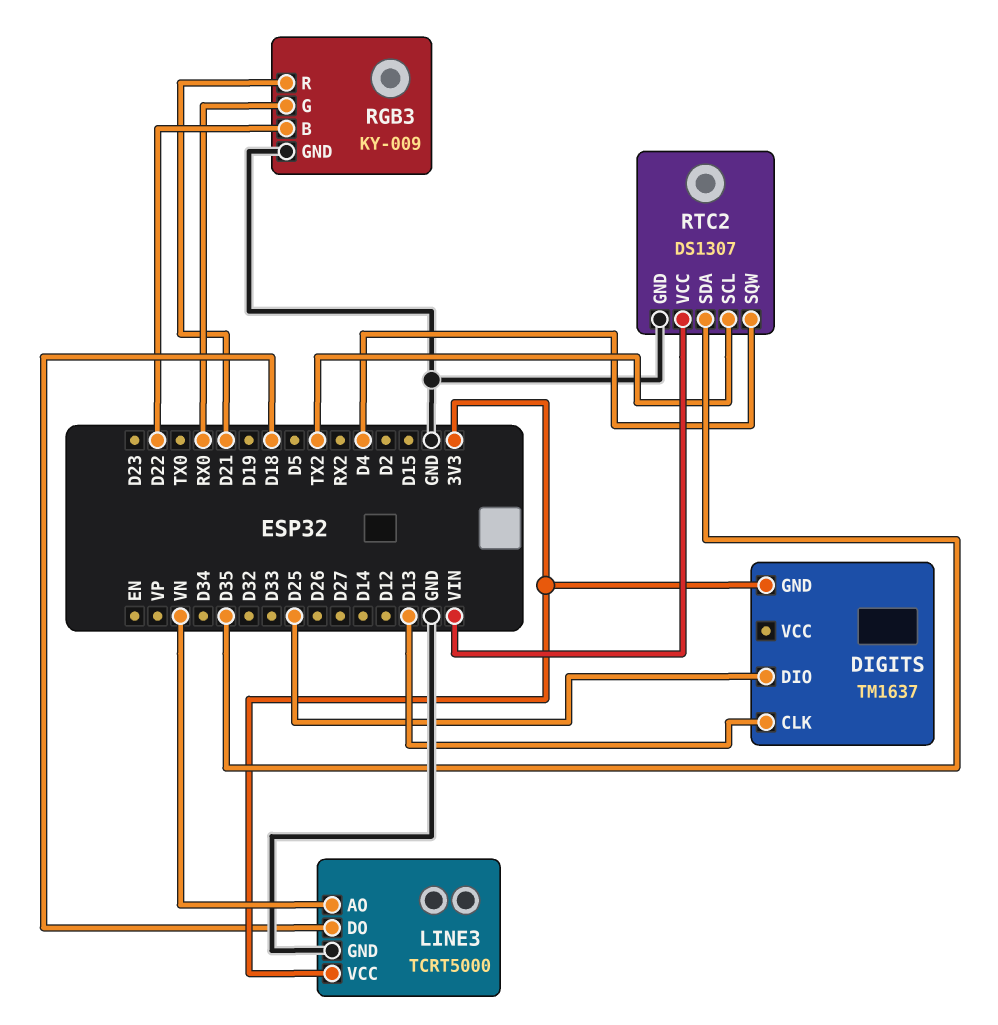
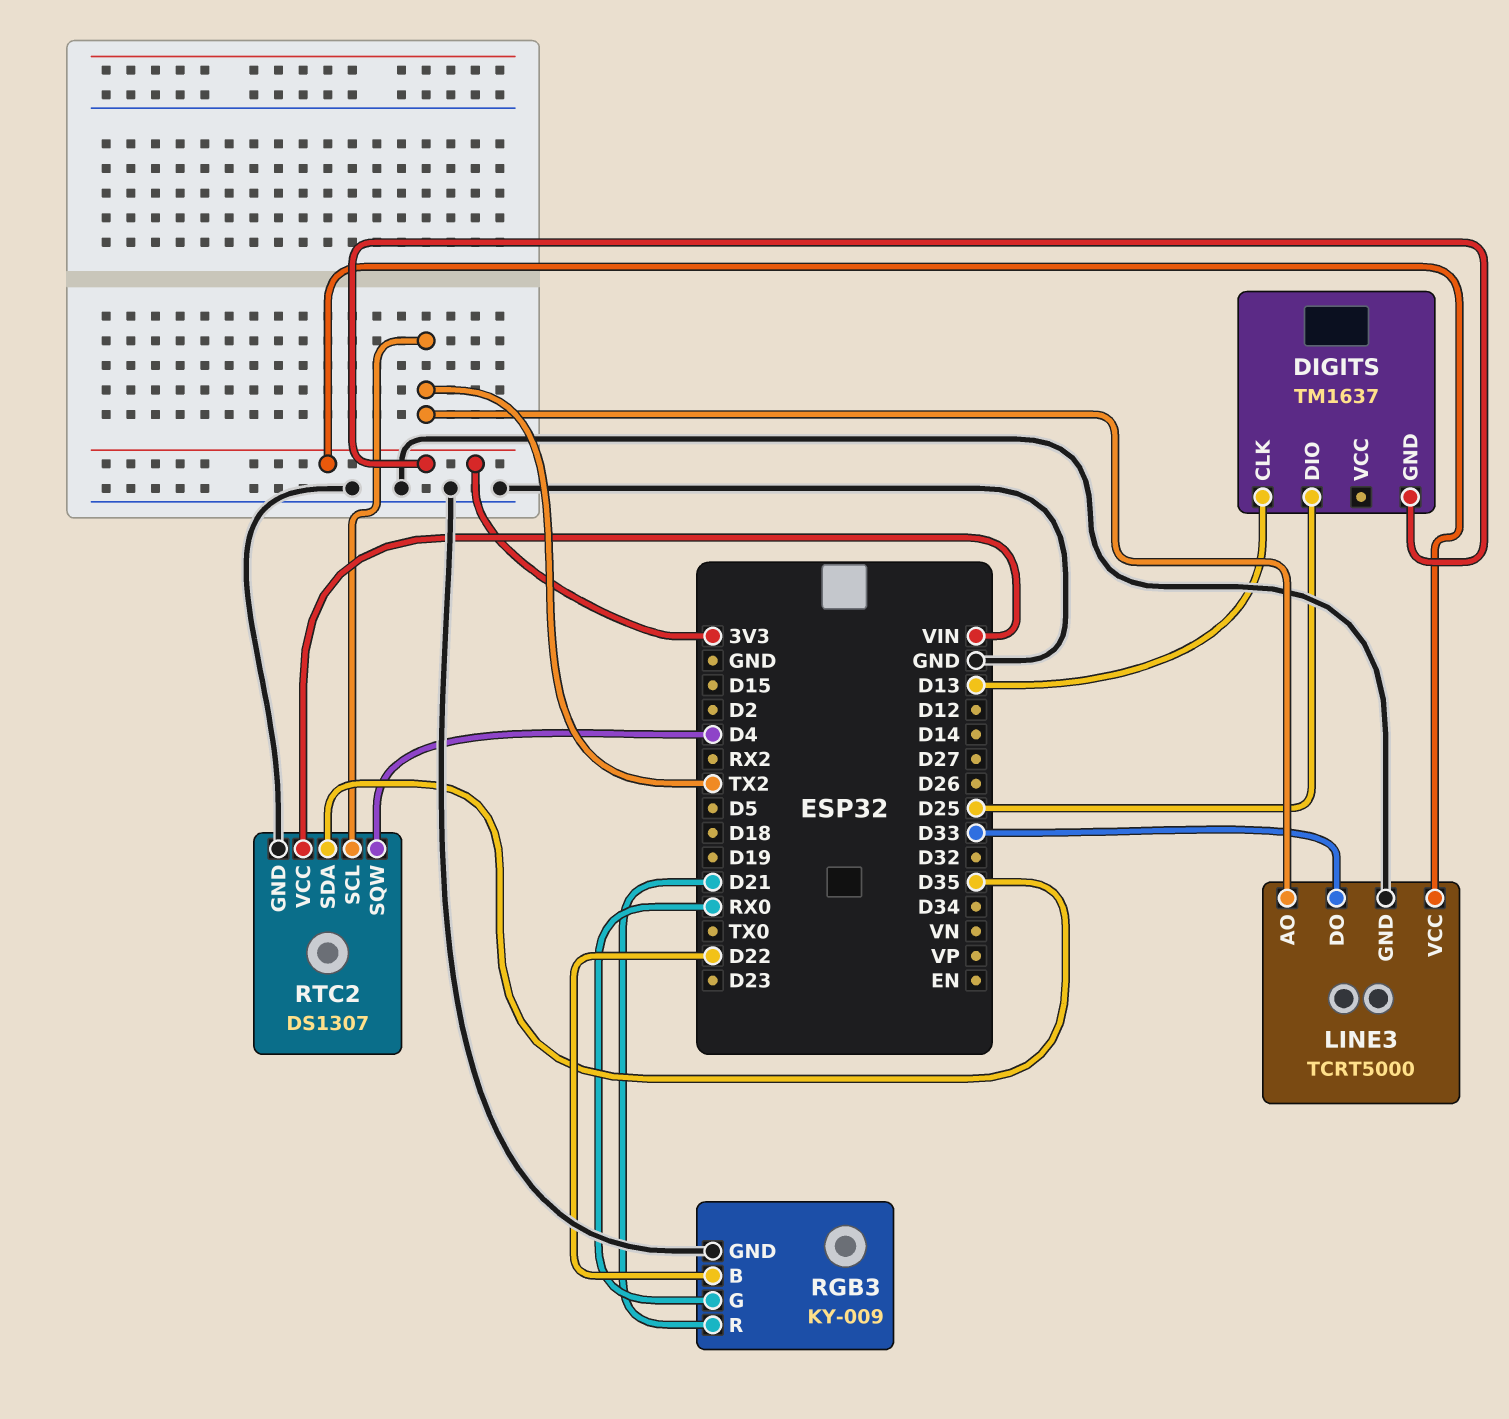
LINE3 pin AO: VN -> TX2
LINE3 pin DO: D18 -> D33

